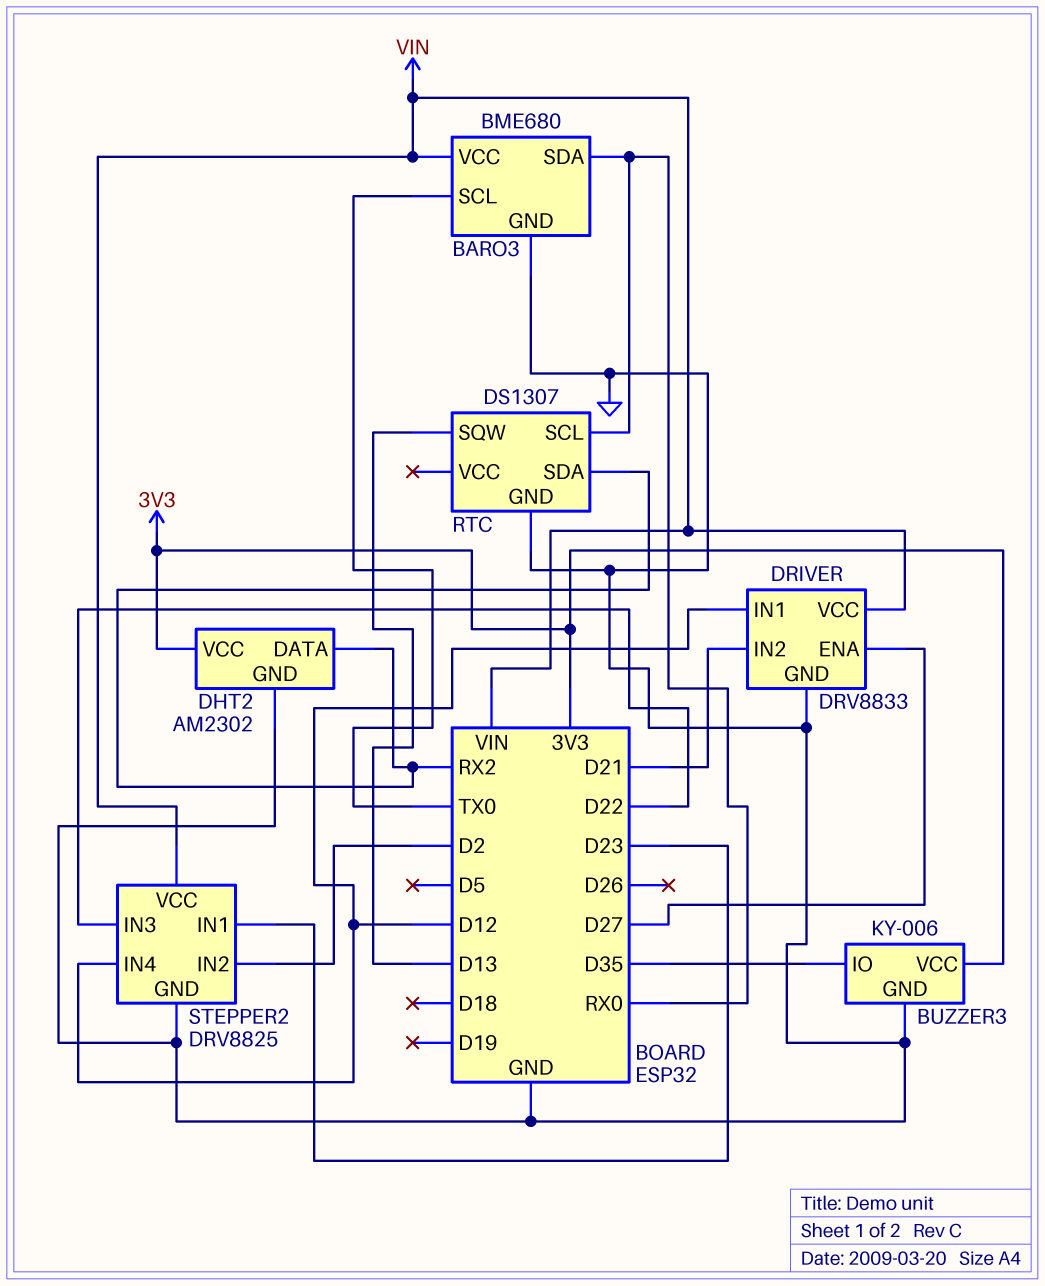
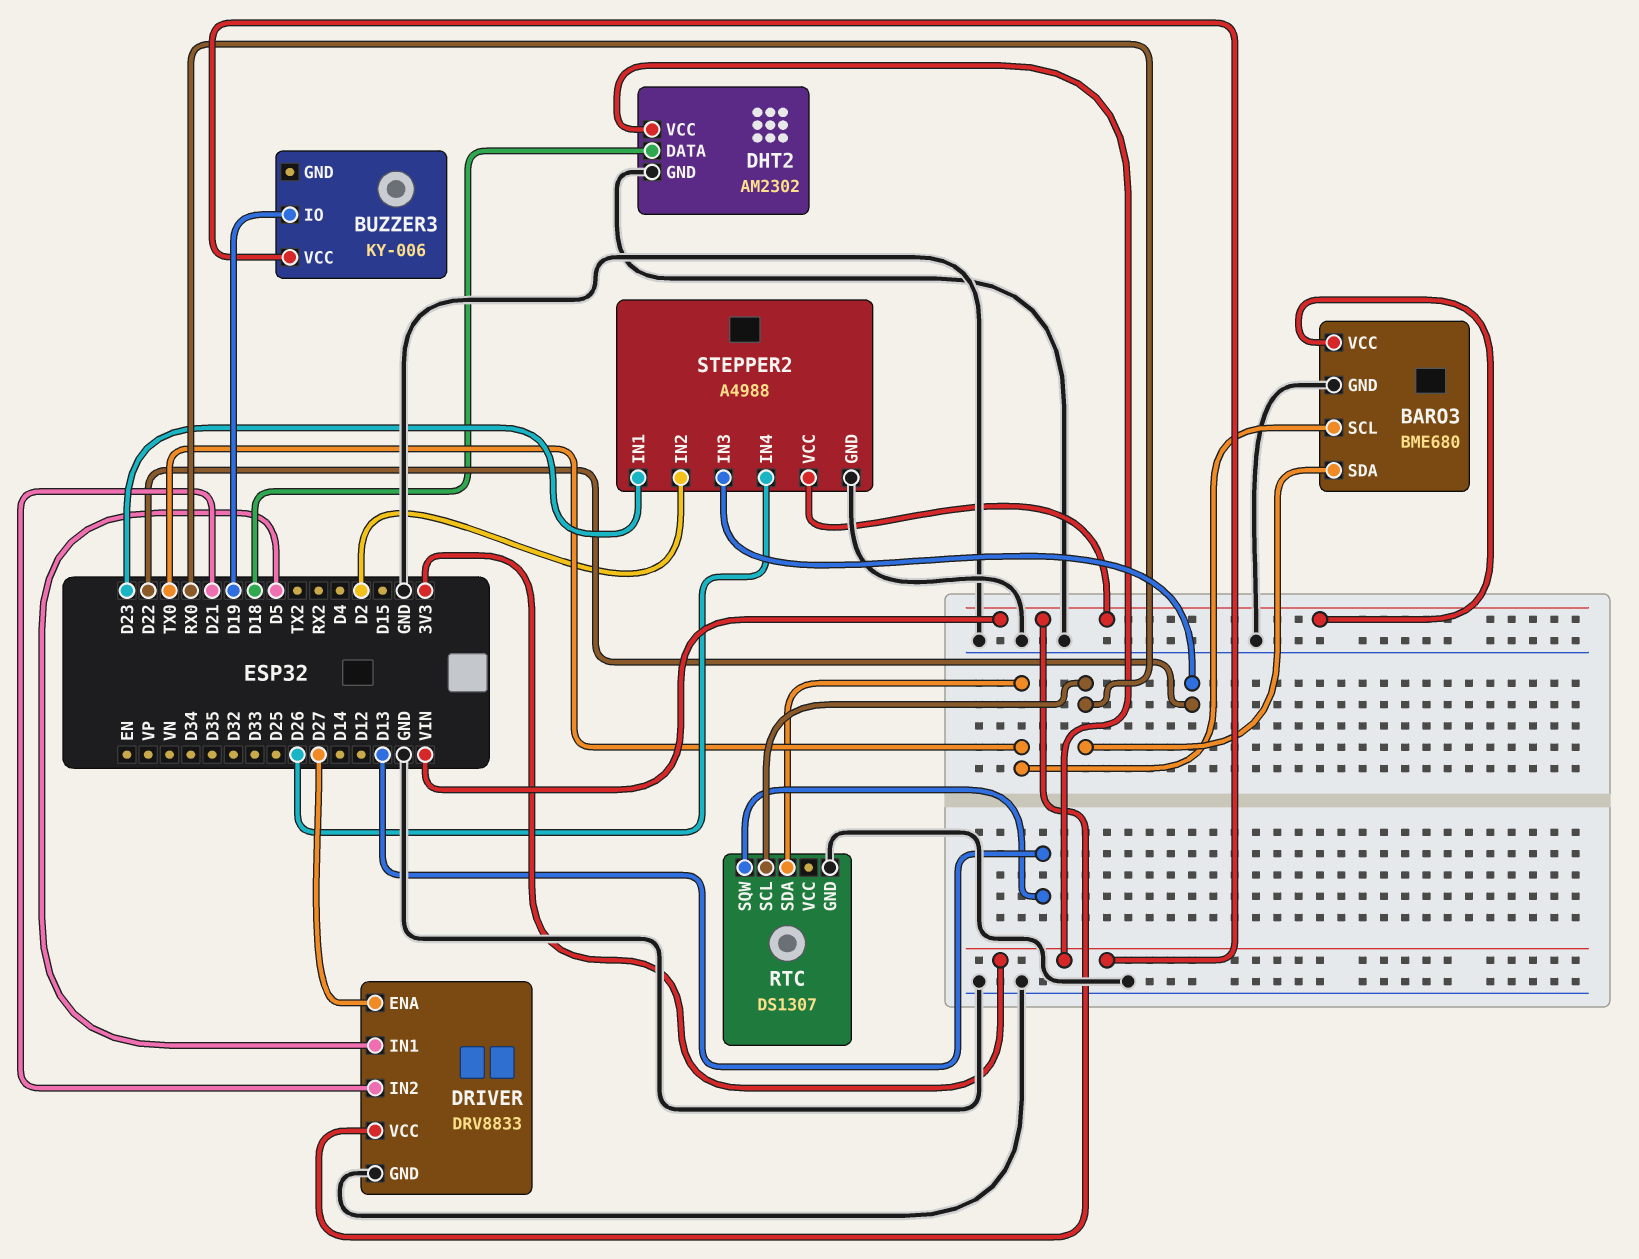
BUZZER3 pin GND: GND -> none
BUZZER3 pin IO: D35 -> D19
DHT2 pin DATA: RX2 -> D18
DRIVER pin IN1: D12 -> D5
RTC pin SDA: RX2 -> TX0
STEPPER2: DRV8825 -> A4988
STEPPER2 pin IN4: D12 -> D26

